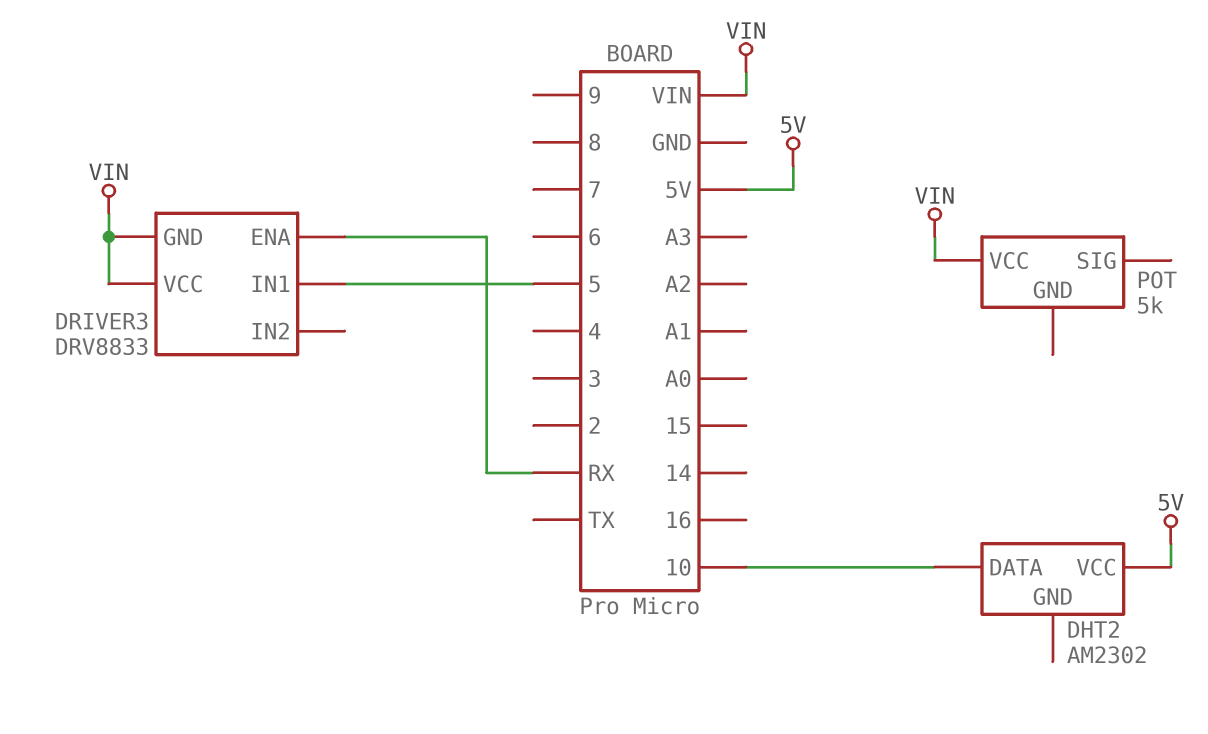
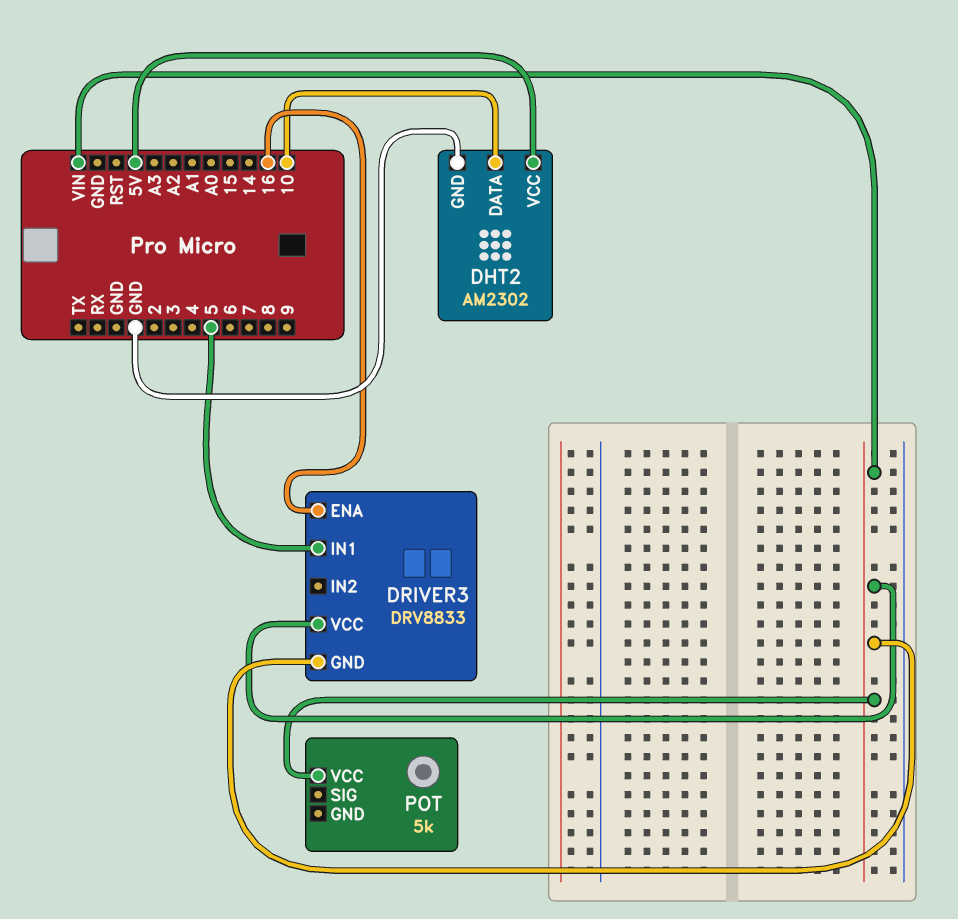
DHT2 pin GND: none -> GND
DRIVER3 pin ENA: RX -> 16

